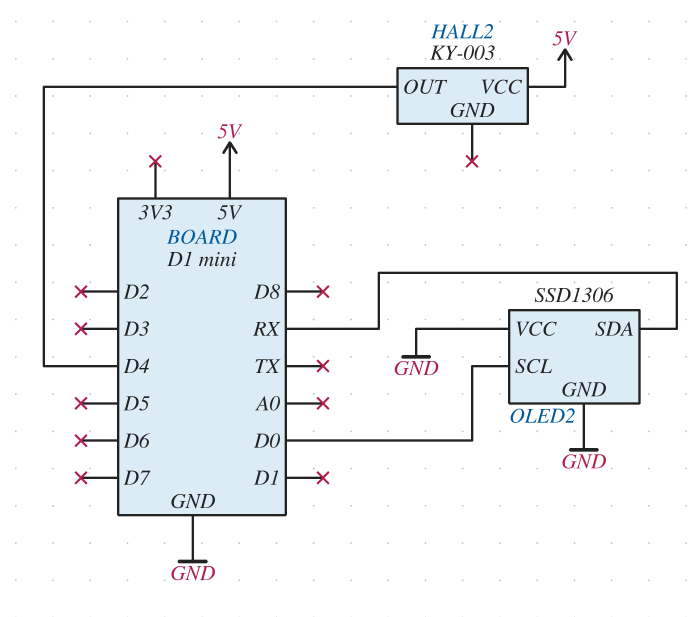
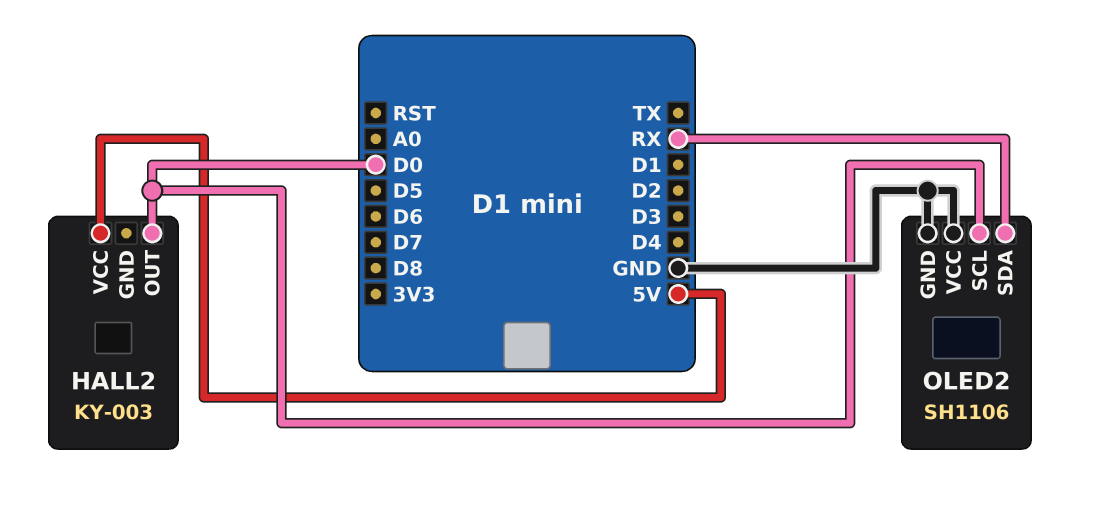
HALL2 pin OUT: D4 -> D0
OLED2: SSD1306 -> SH1106

